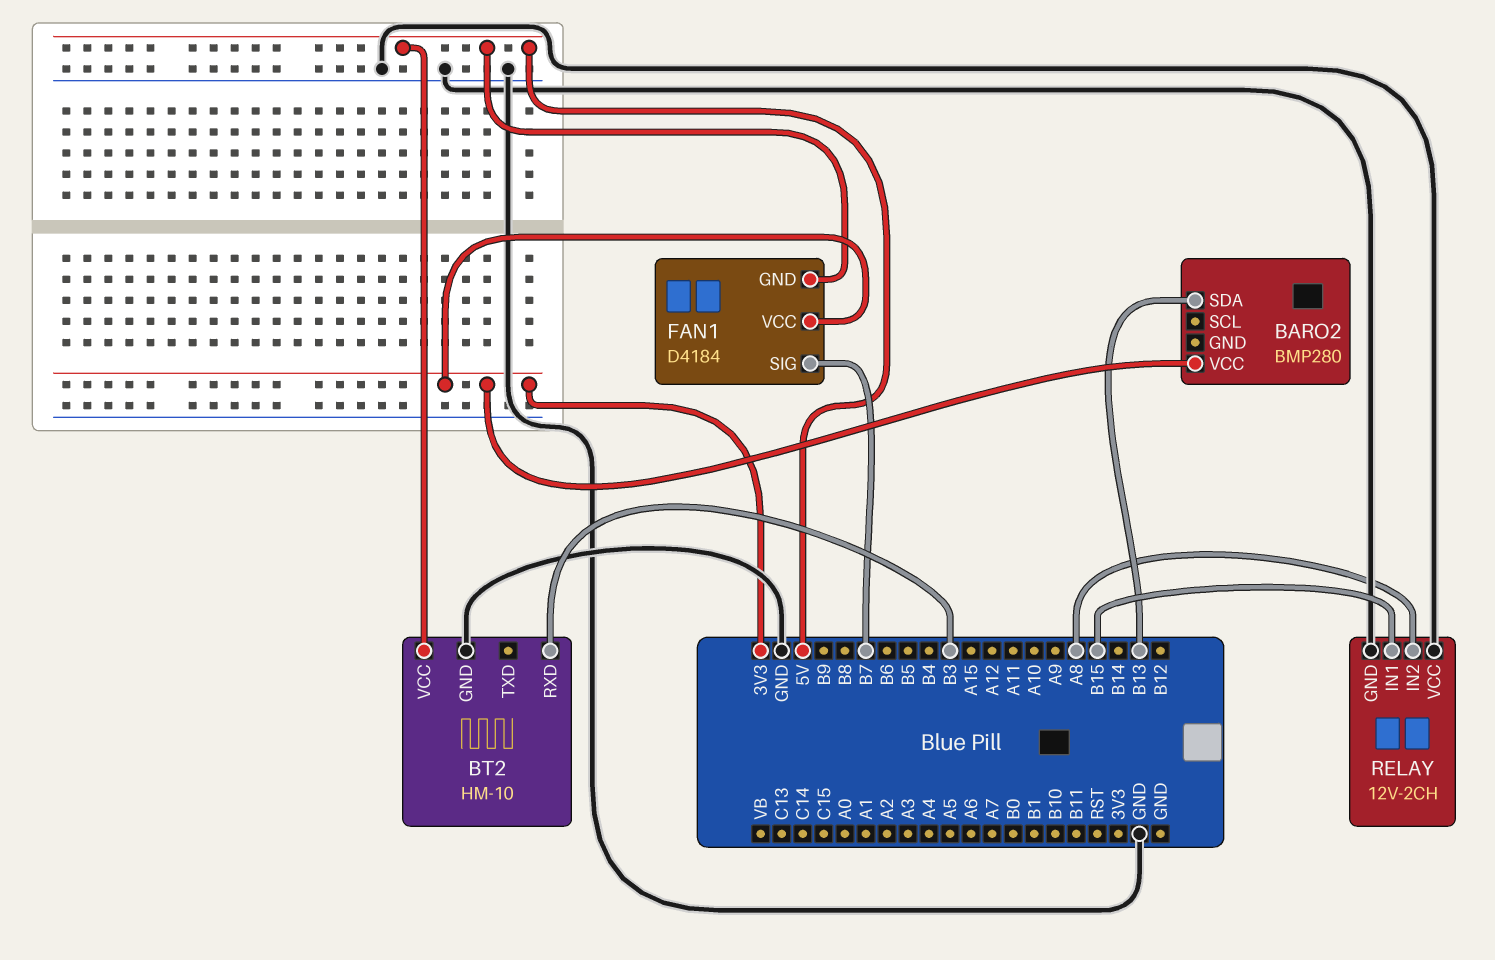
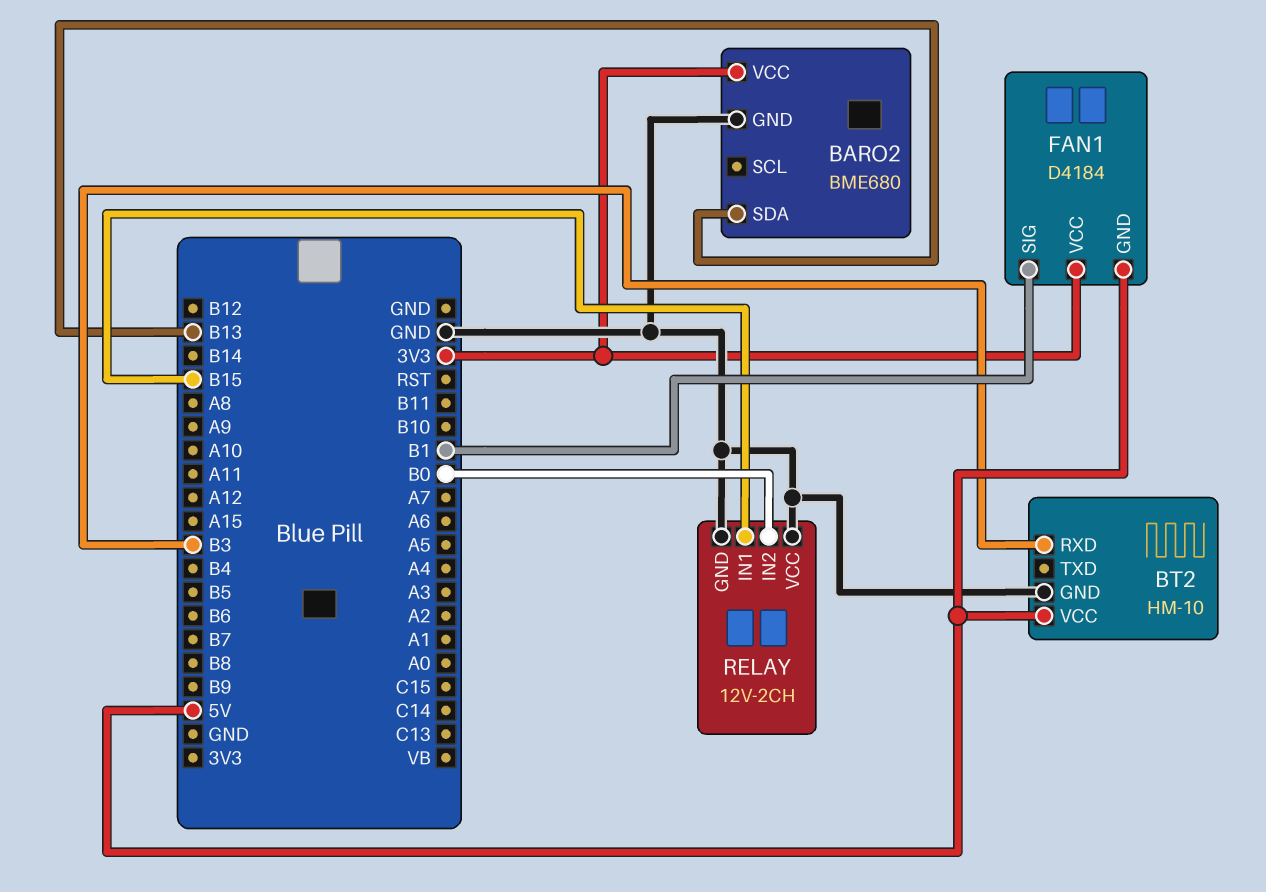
BARO2: BMP280 -> BME680
BARO2 pin GND: none -> GND
FAN1 pin SIG: B7 -> B1
RELAY pin IN2: A8 -> B0

